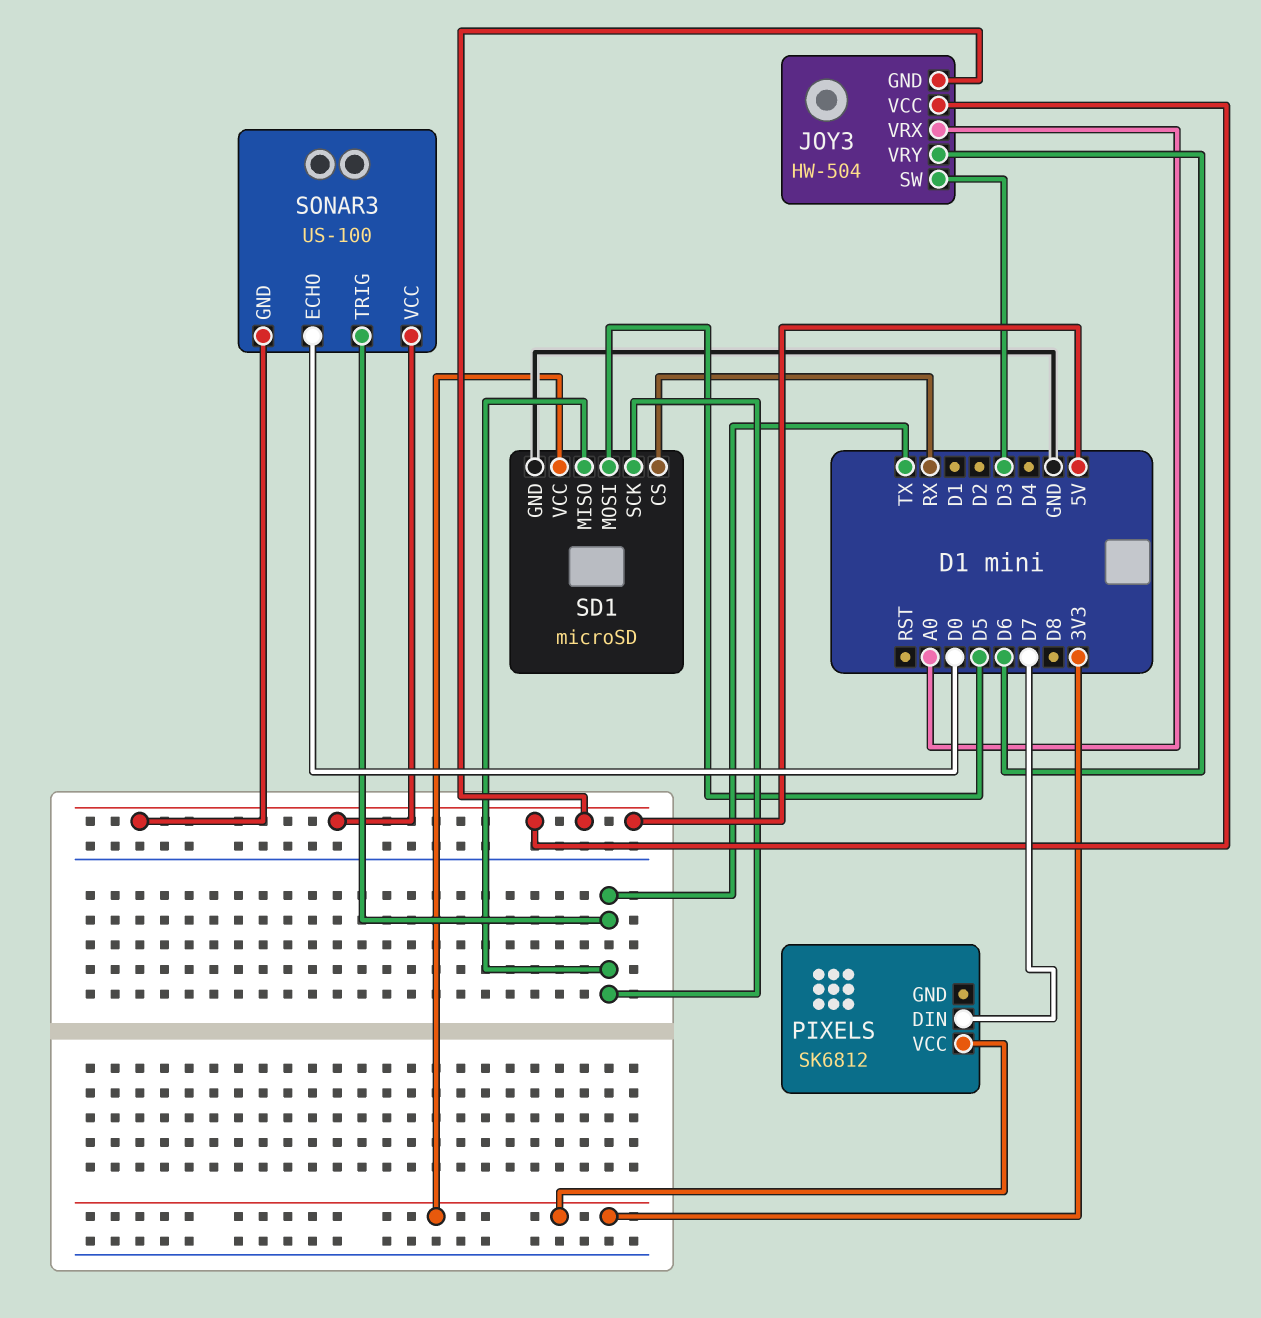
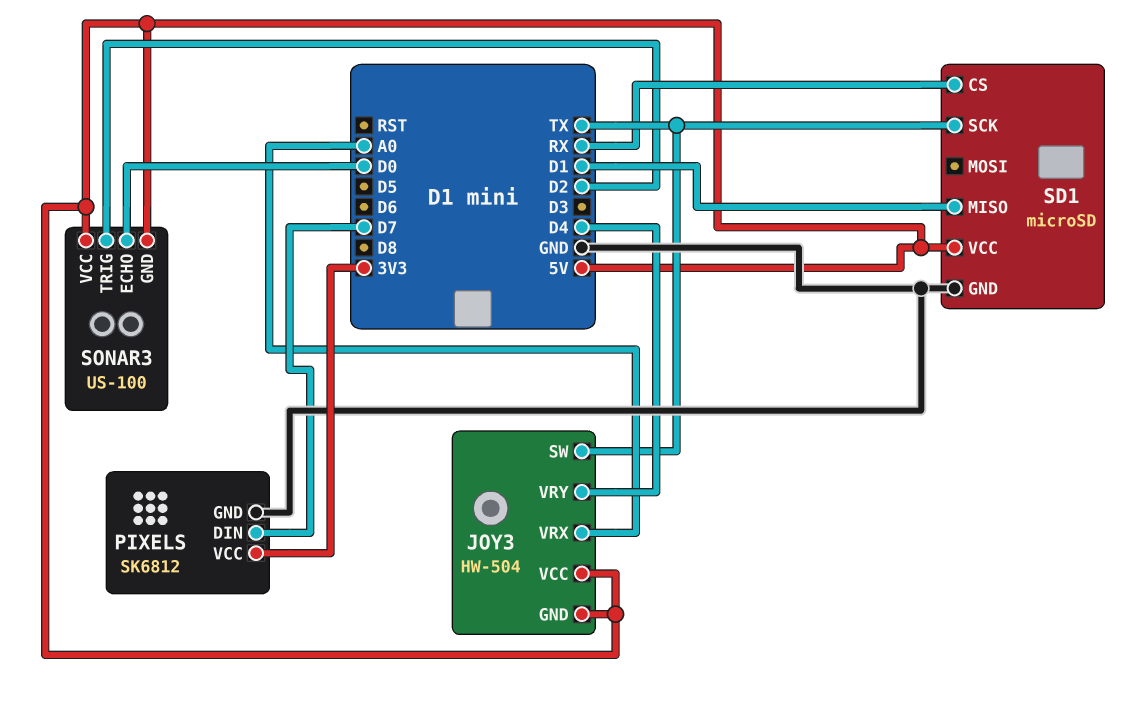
JOY3 pin SW: D3 -> TX
JOY3 pin VRY: D6 -> D4
PIXELS pin GND: none -> GND
SD1 pin MISO: TX -> D1
SD1 pin MOSI: D5 -> none
SD1 pin VCC: 3V3 -> 5V
SONAR3 pin TRIG: TX -> D2

